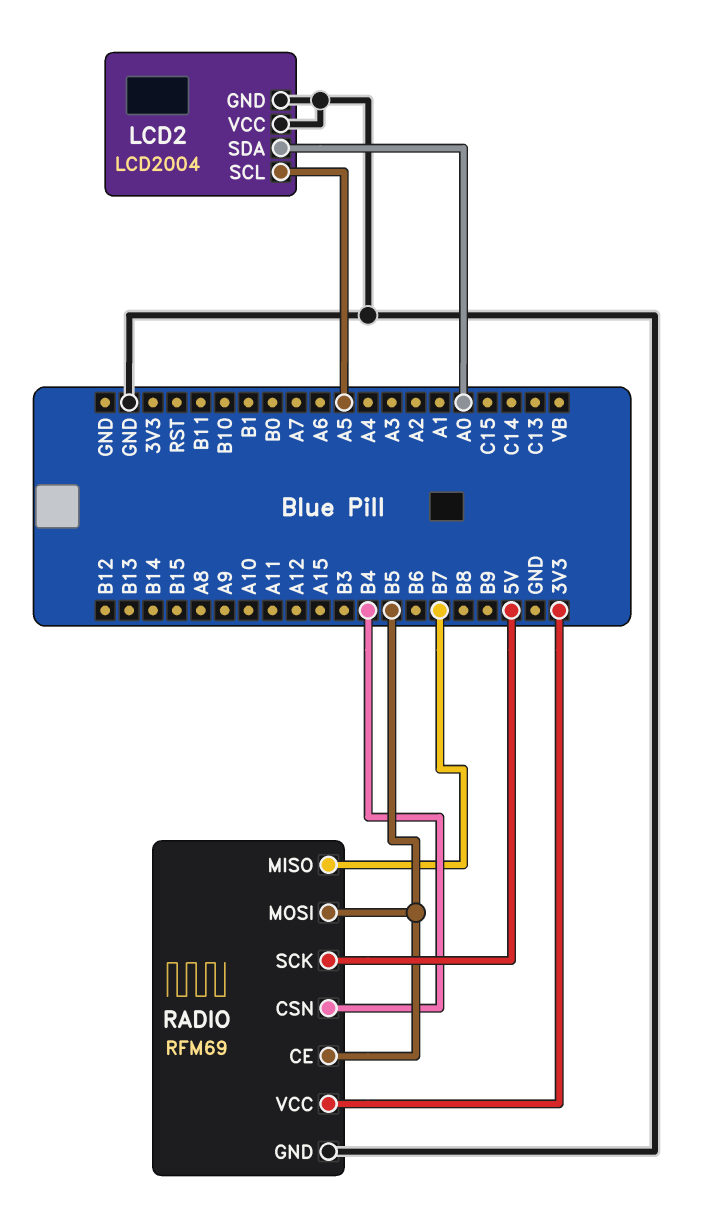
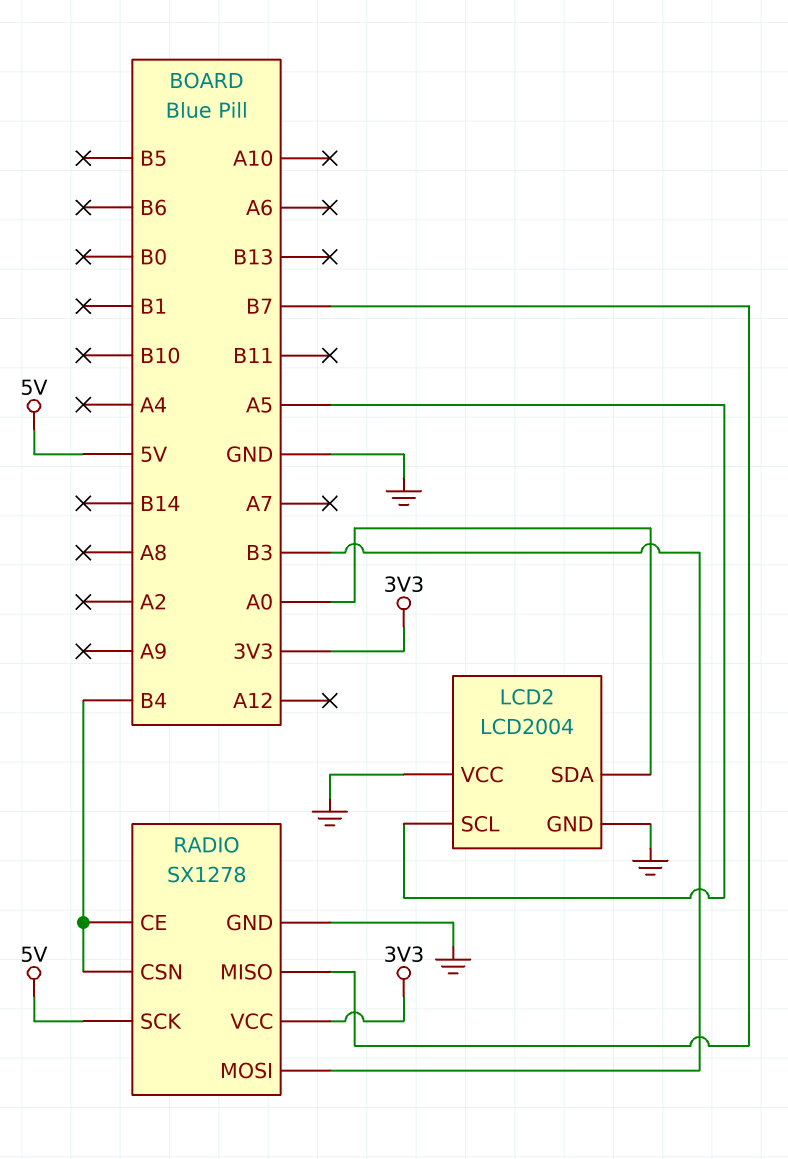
RADIO: RFM69 -> SX1278
RADIO pin CE: B5 -> B4
RADIO pin MOSI: B5 -> B3

